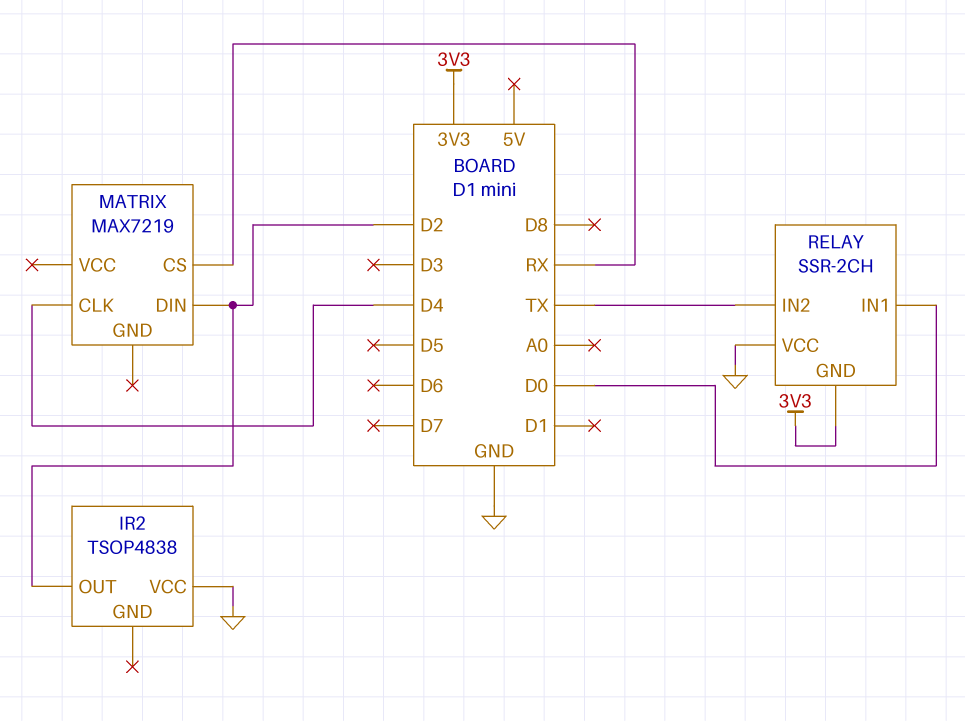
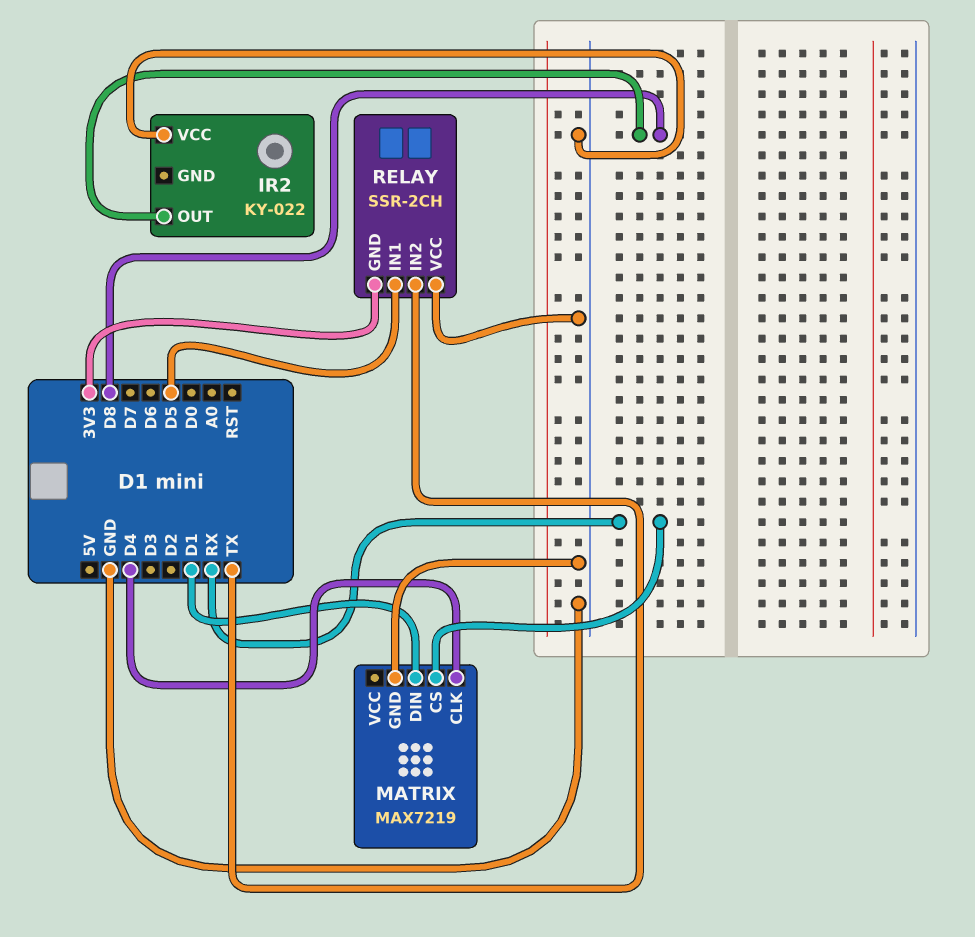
IR2: TSOP4838 -> KY-022
IR2 pin OUT: D2 -> D8
MATRIX pin DIN: D2 -> D1
MATRIX pin GND: none -> GND
RELAY pin IN1: D0 -> D5

